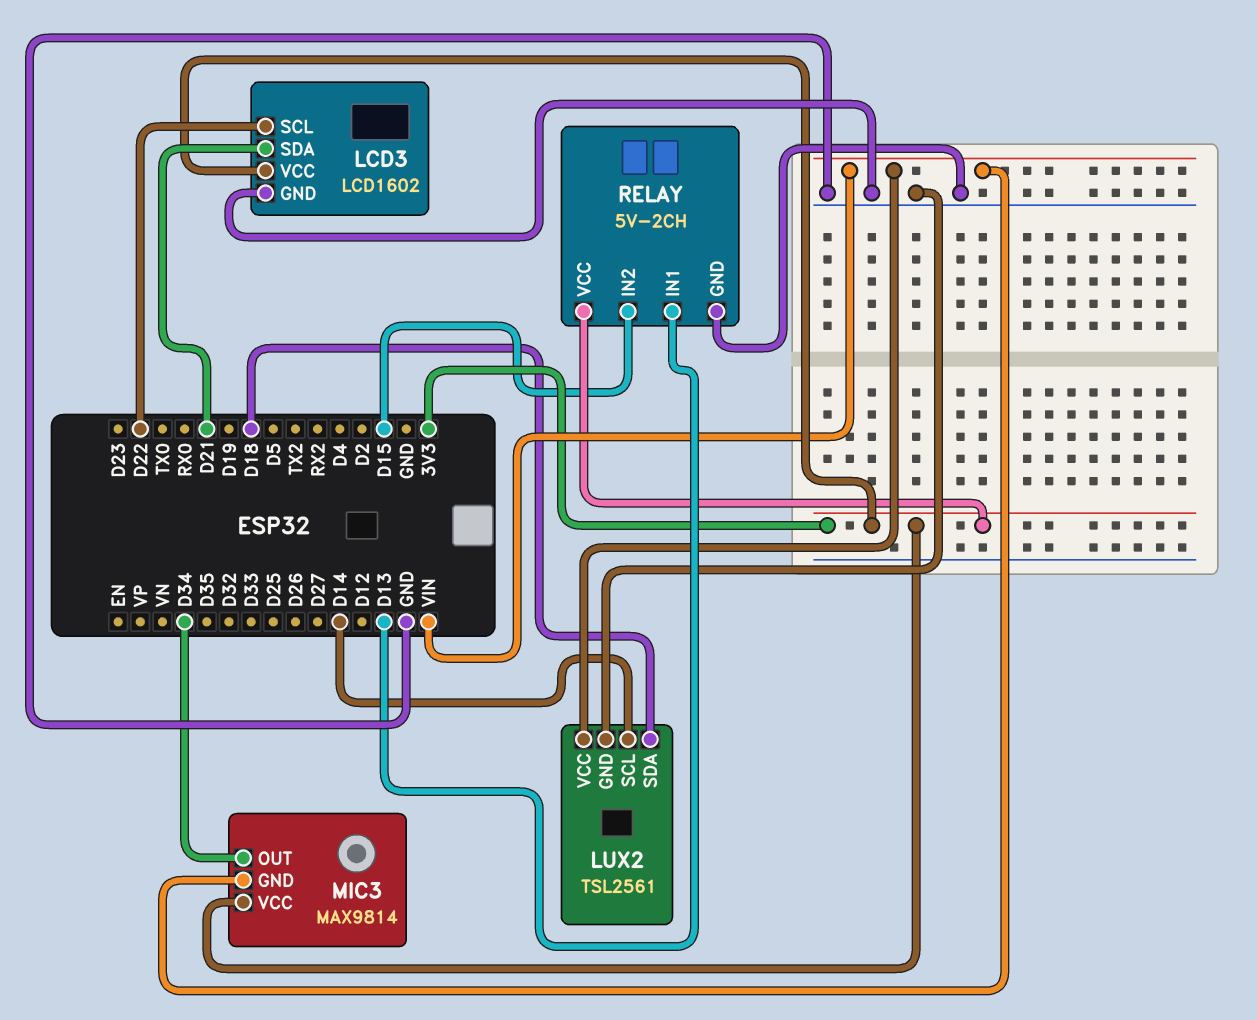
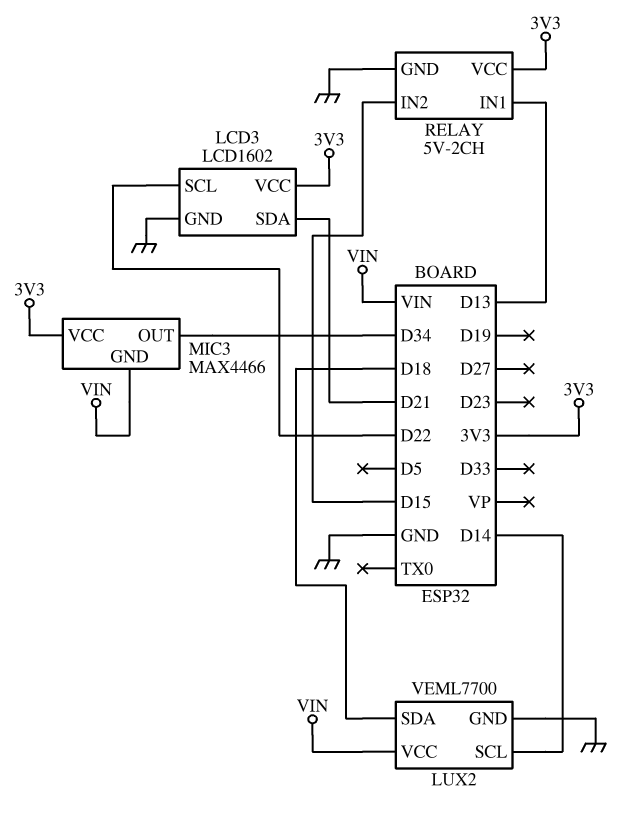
LUX2: TSL2561 -> VEML7700
MIC3: MAX9814 -> MAX4466

